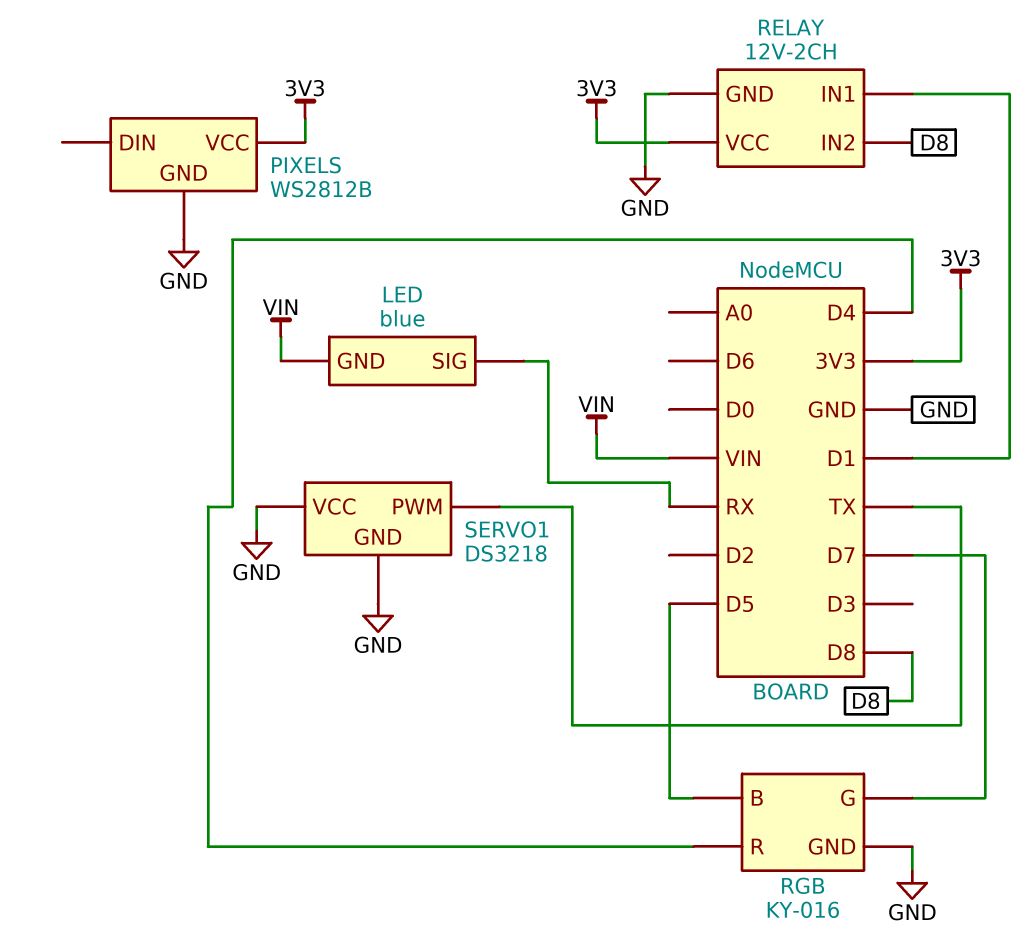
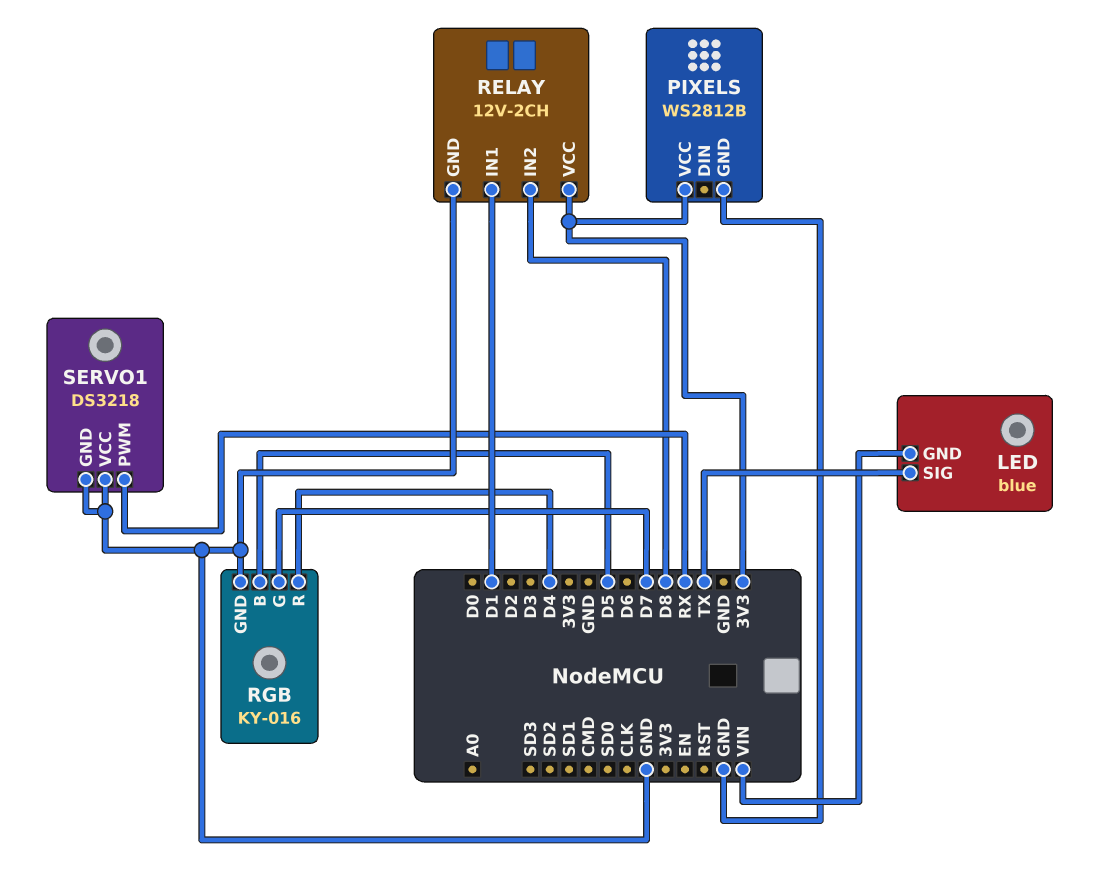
LED pin SIG: RX -> TX
SERVO1 pin PWM: TX -> RX

